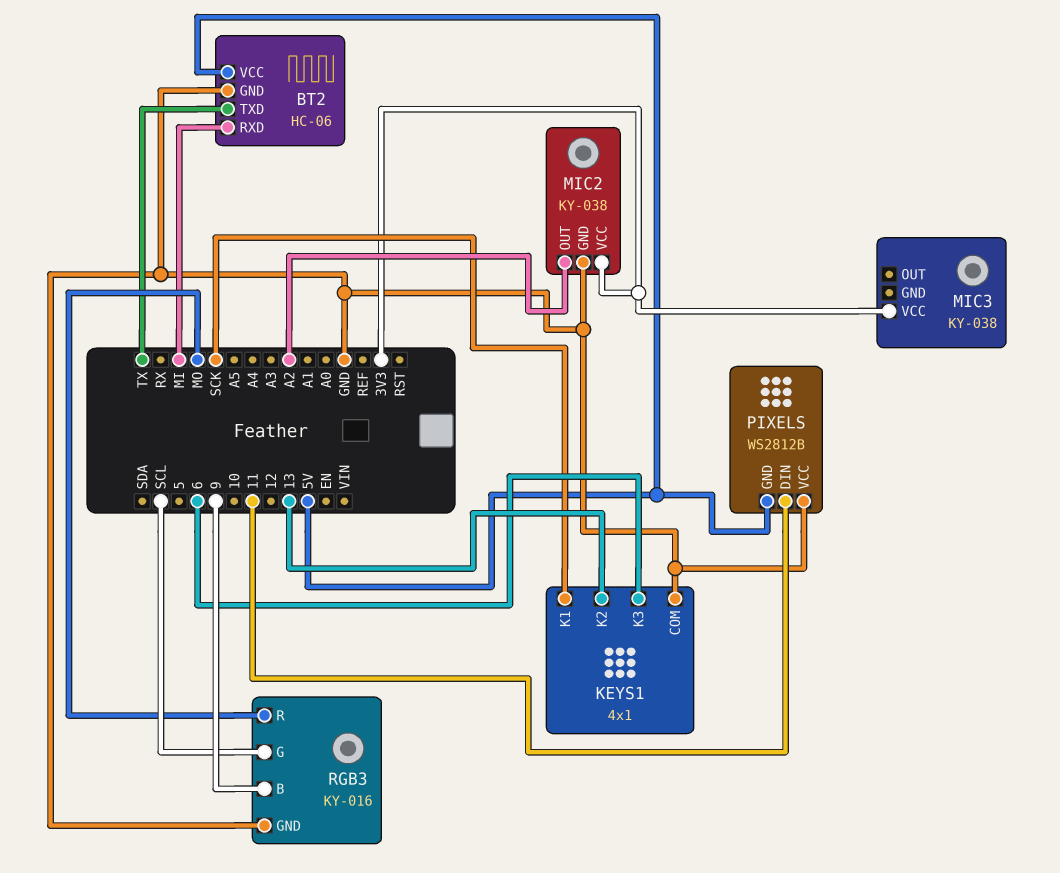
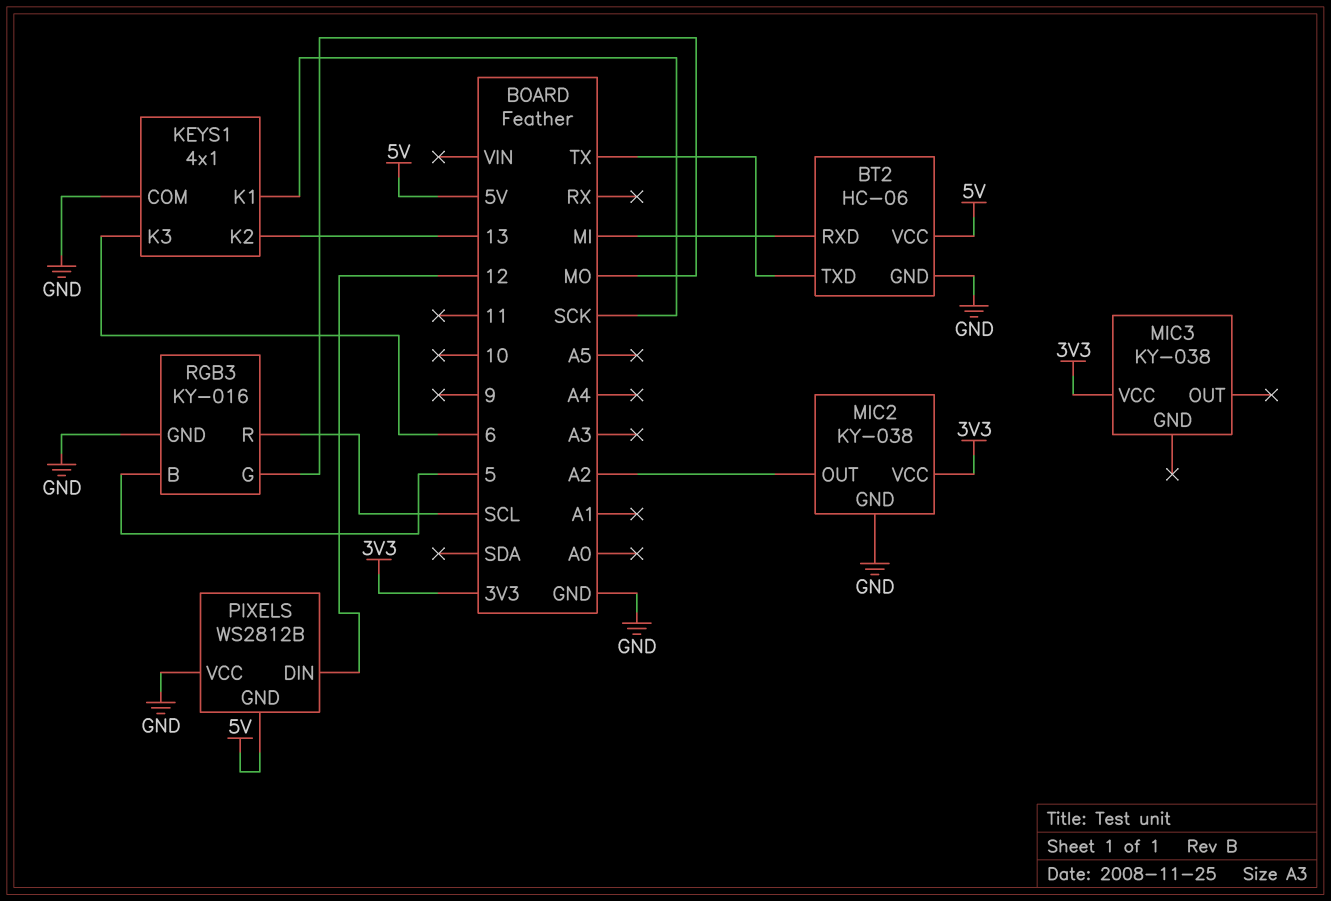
PIXELS pin DIN: 11 -> 12
RGB3 pin B: 9 -> 5
RGB3 pin G: SCL -> MO
RGB3 pin R: MO -> SCL

